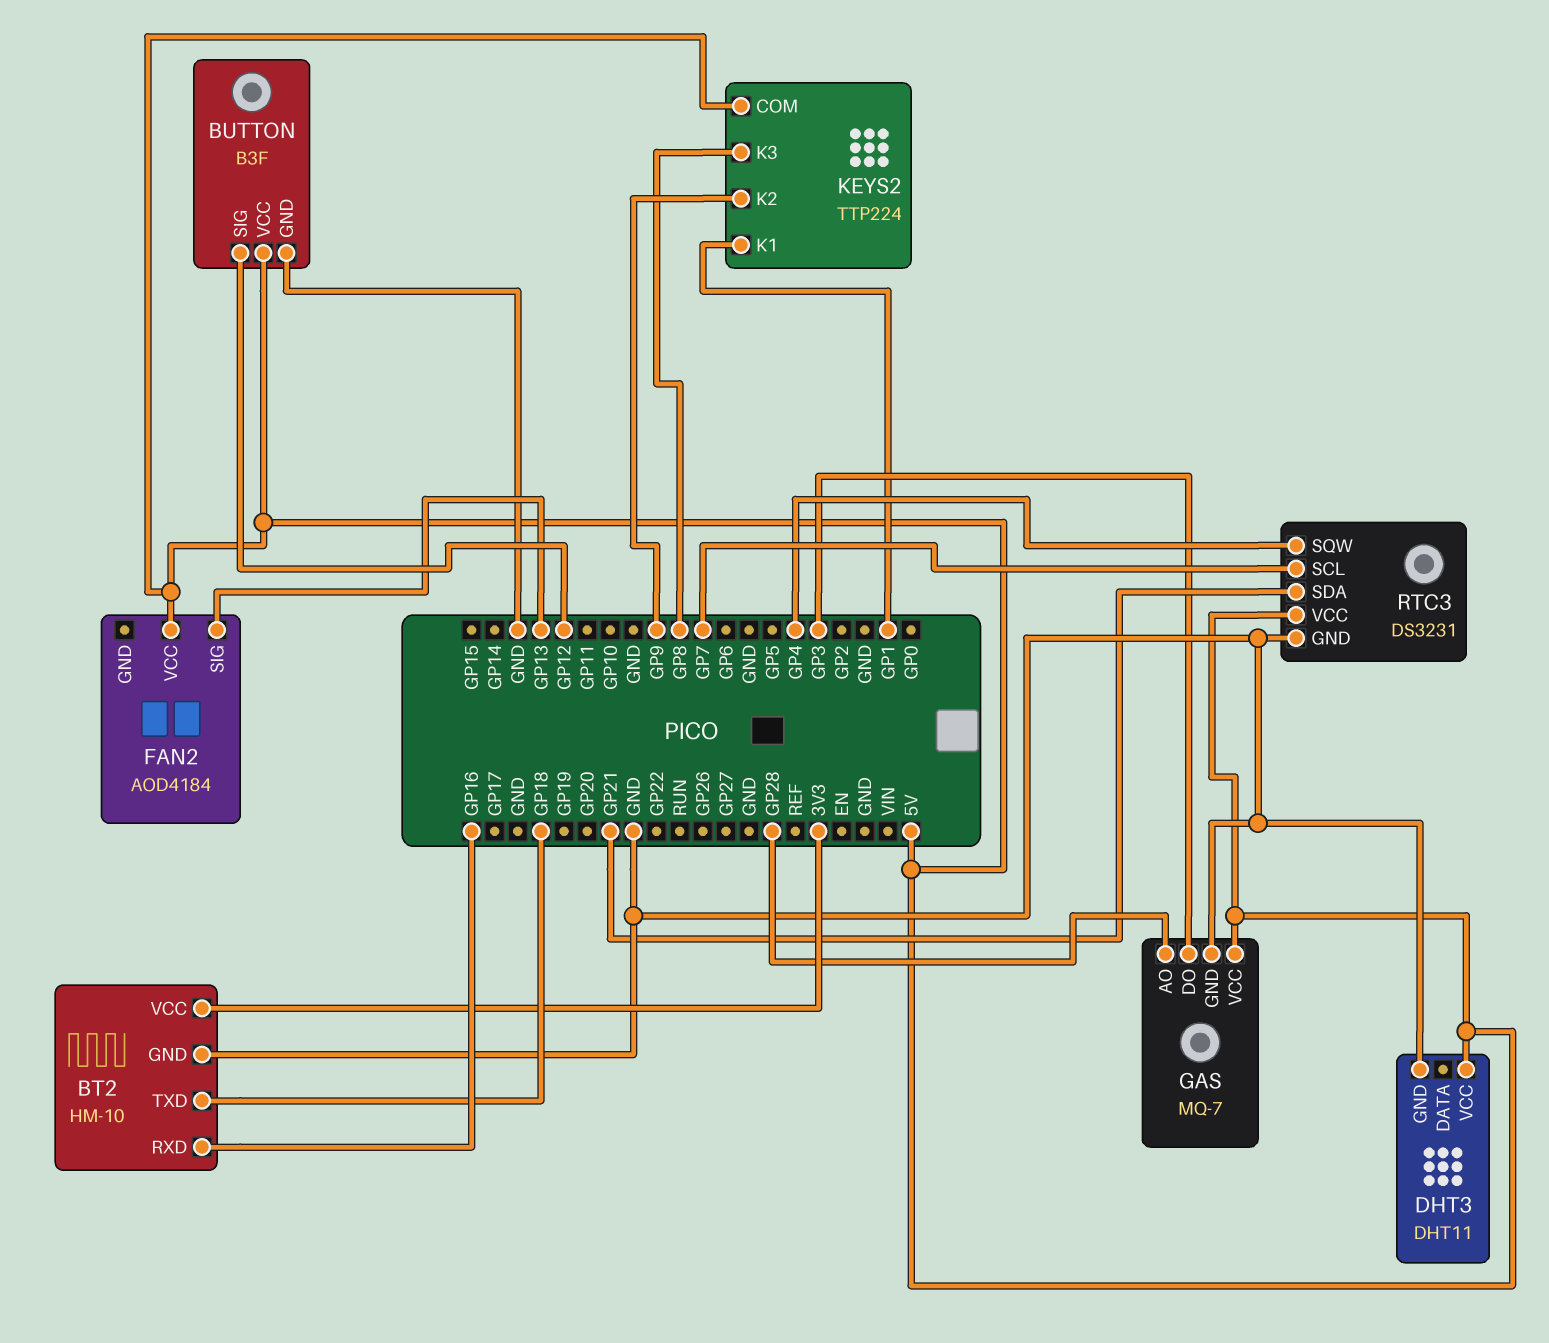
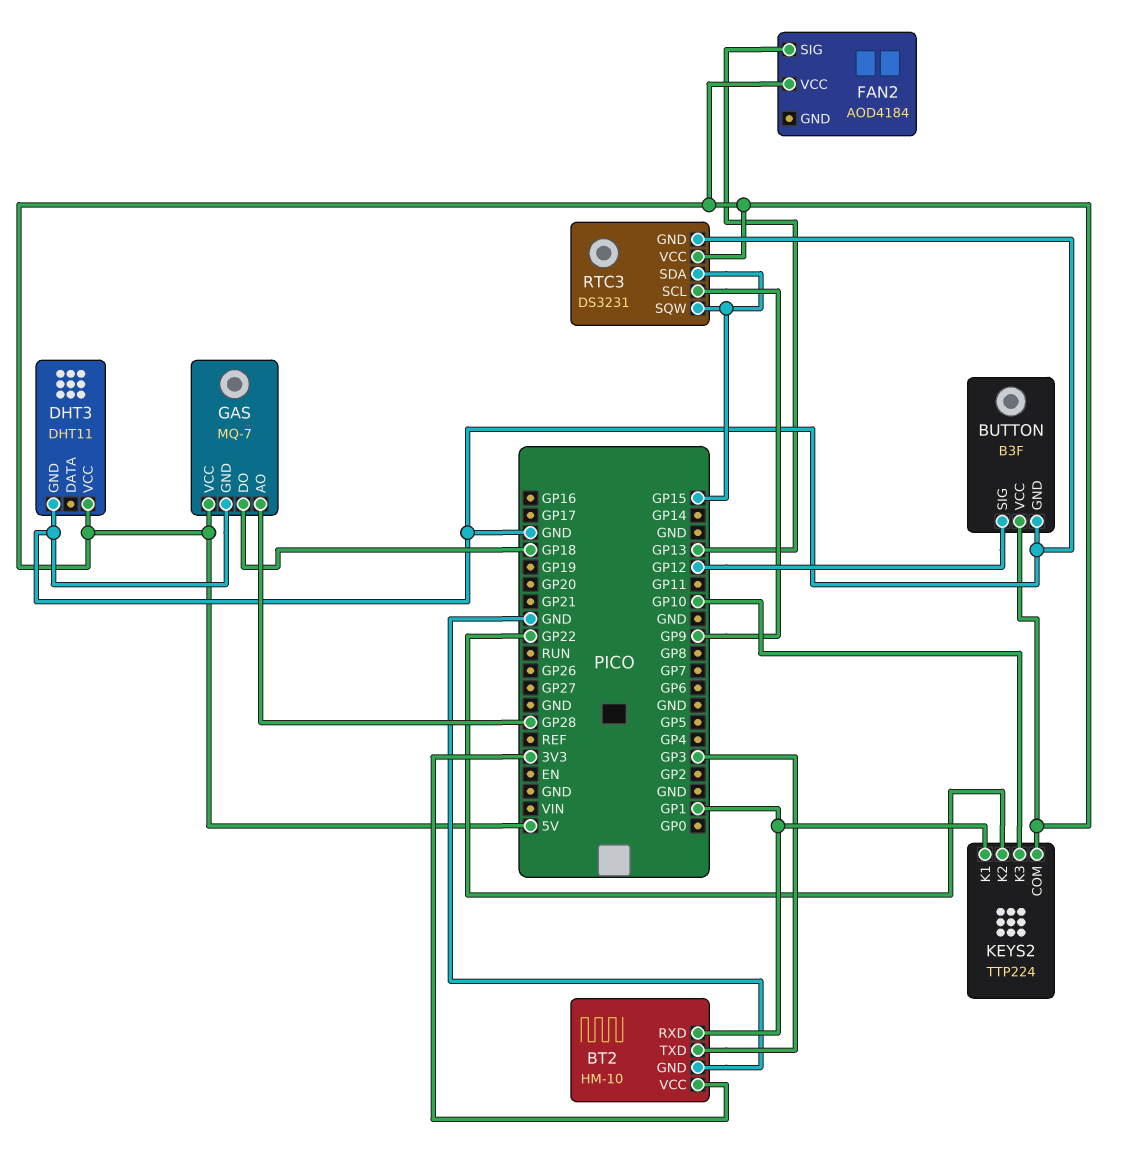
BT2 pin RXD: GP16 -> GP1
BT2 pin TXD: GP18 -> GP3
GAS pin DO: GP3 -> GP18
KEYS2 pin K2: GP9 -> GP22
KEYS2 pin K3: GP8 -> GP10
RTC3 pin SCL: GP7 -> GP9
RTC3 pin SDA: GP21 -> GP15
RTC3 pin SQW: GP4 -> GP15

